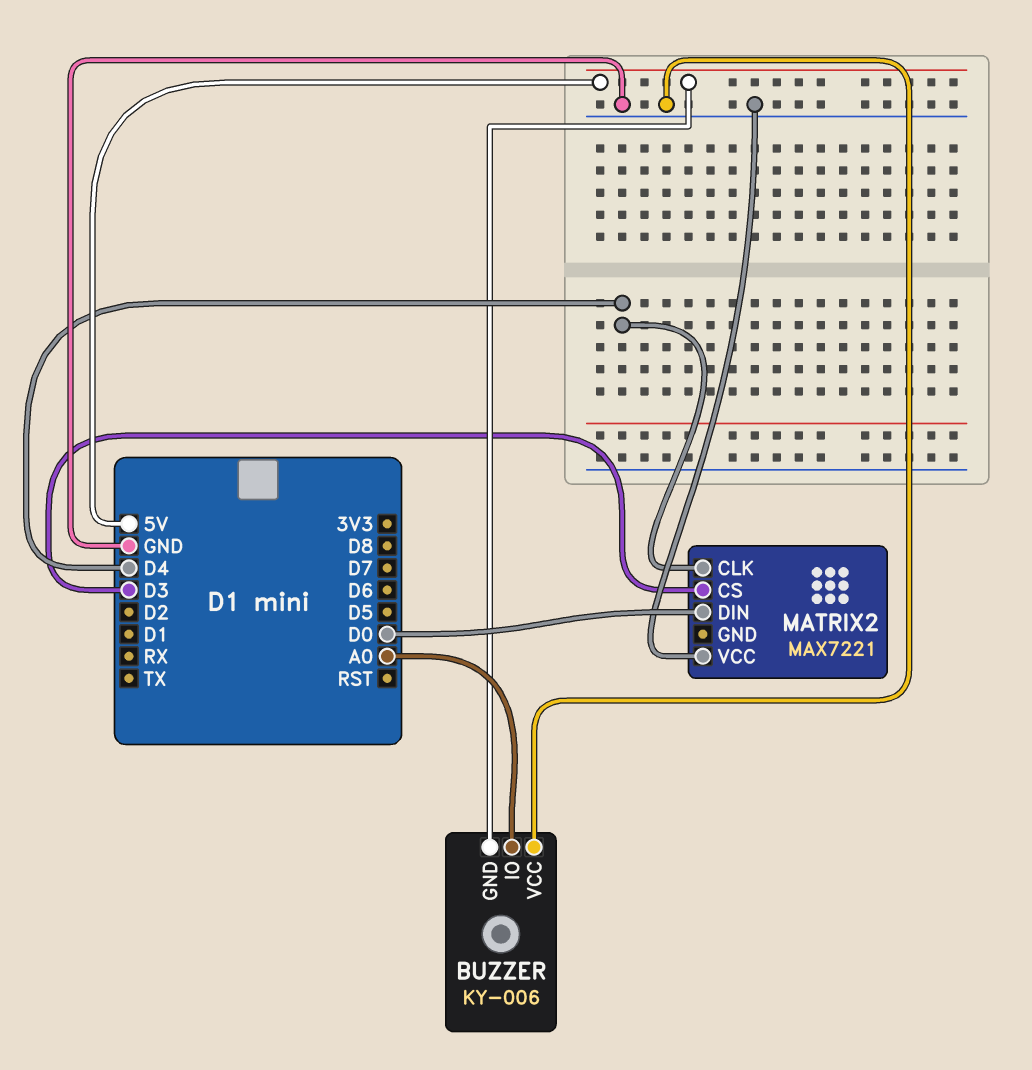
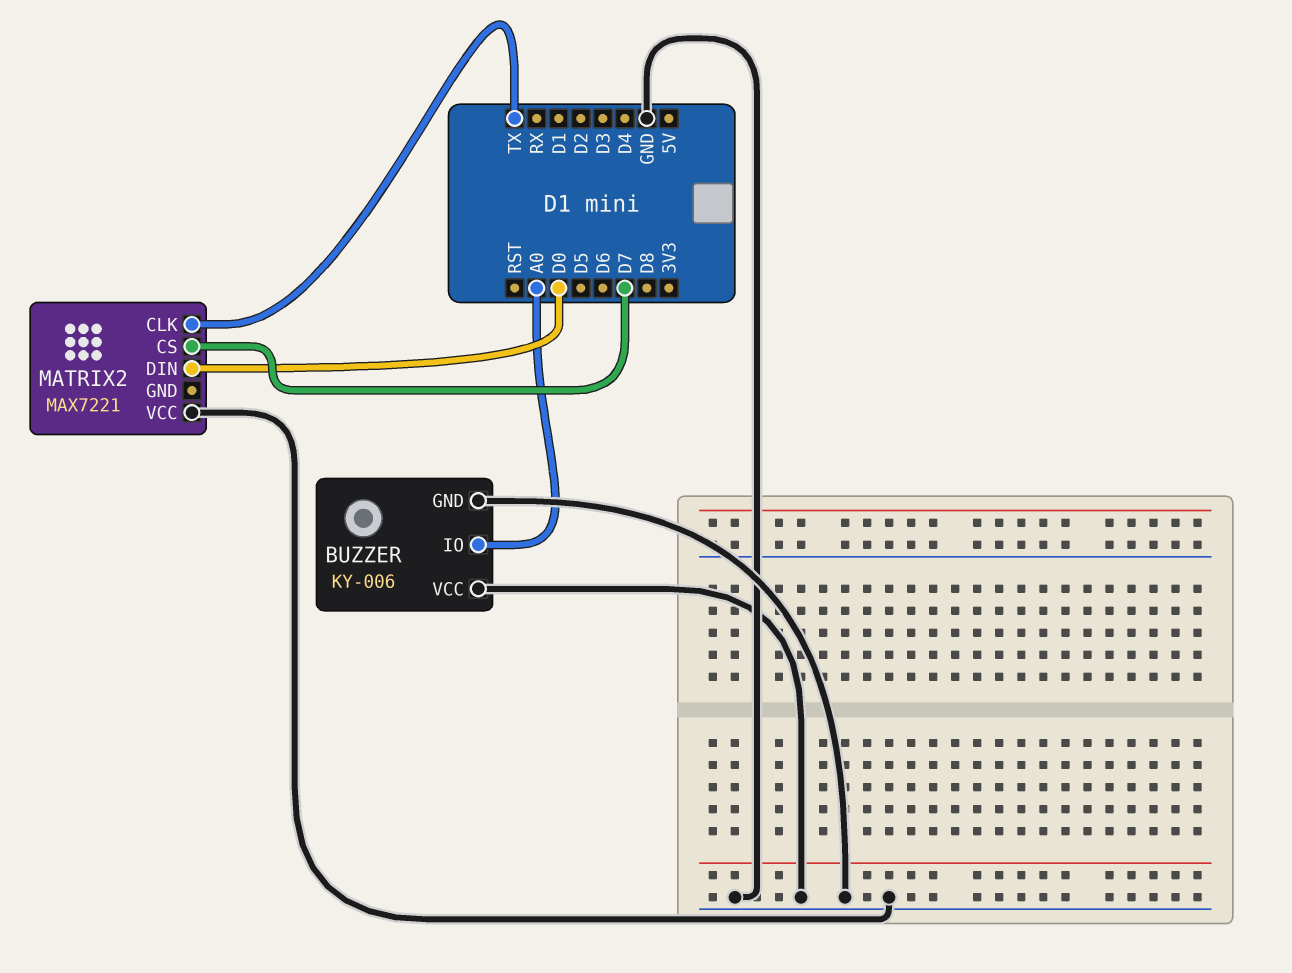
BUZZER pin GND: 5V -> GND
MATRIX2 pin CLK: D4 -> TX
MATRIX2 pin CS: D3 -> D7

